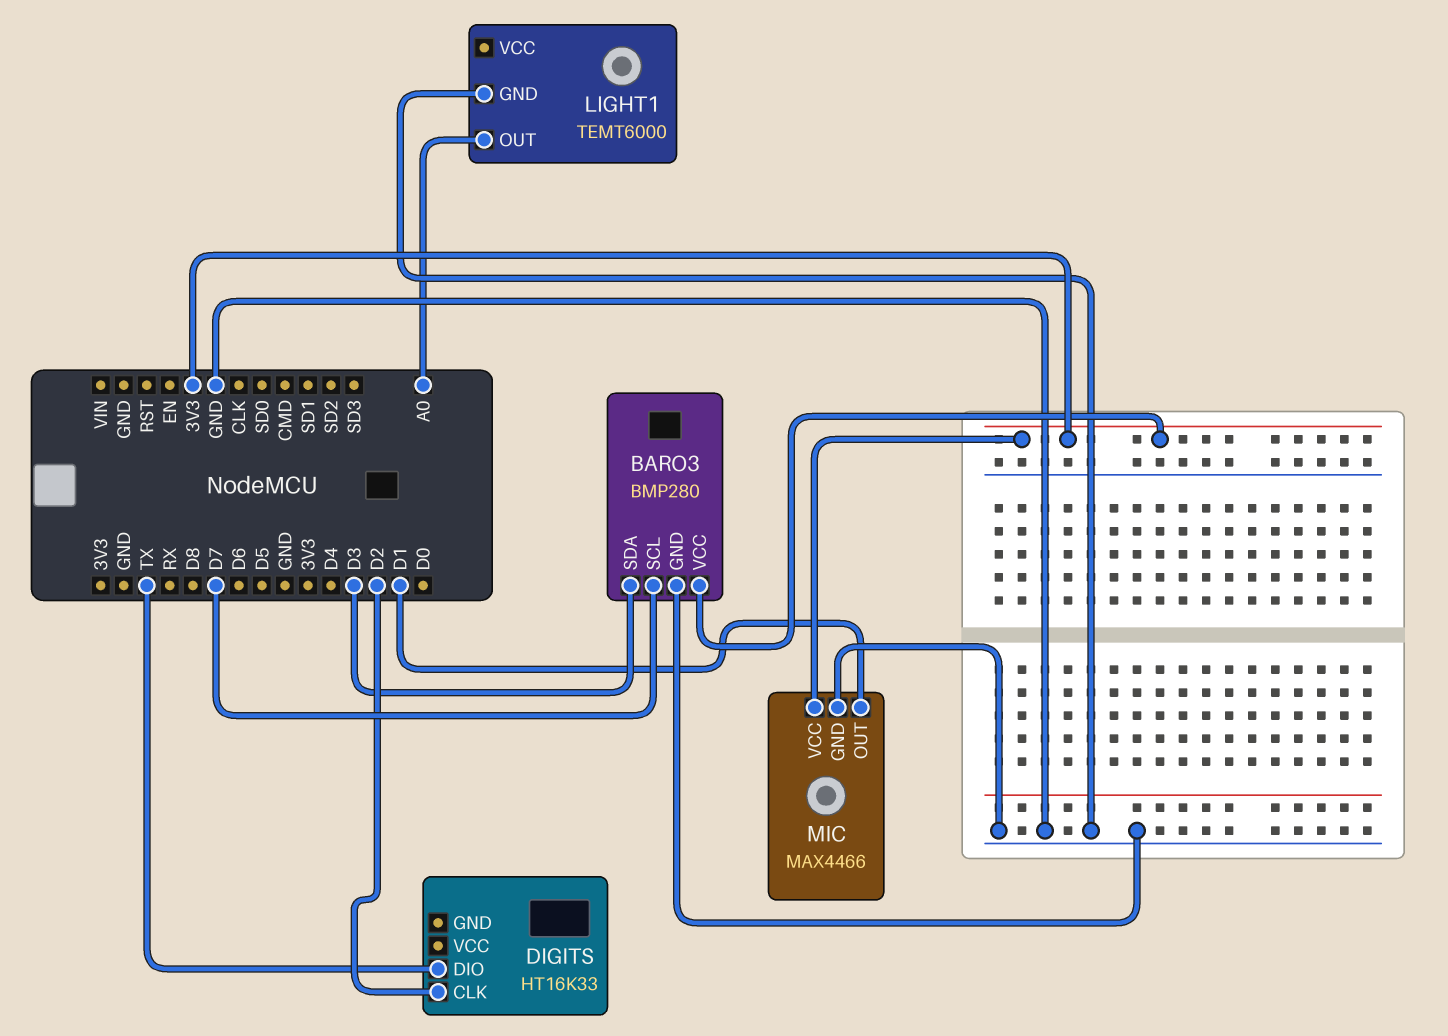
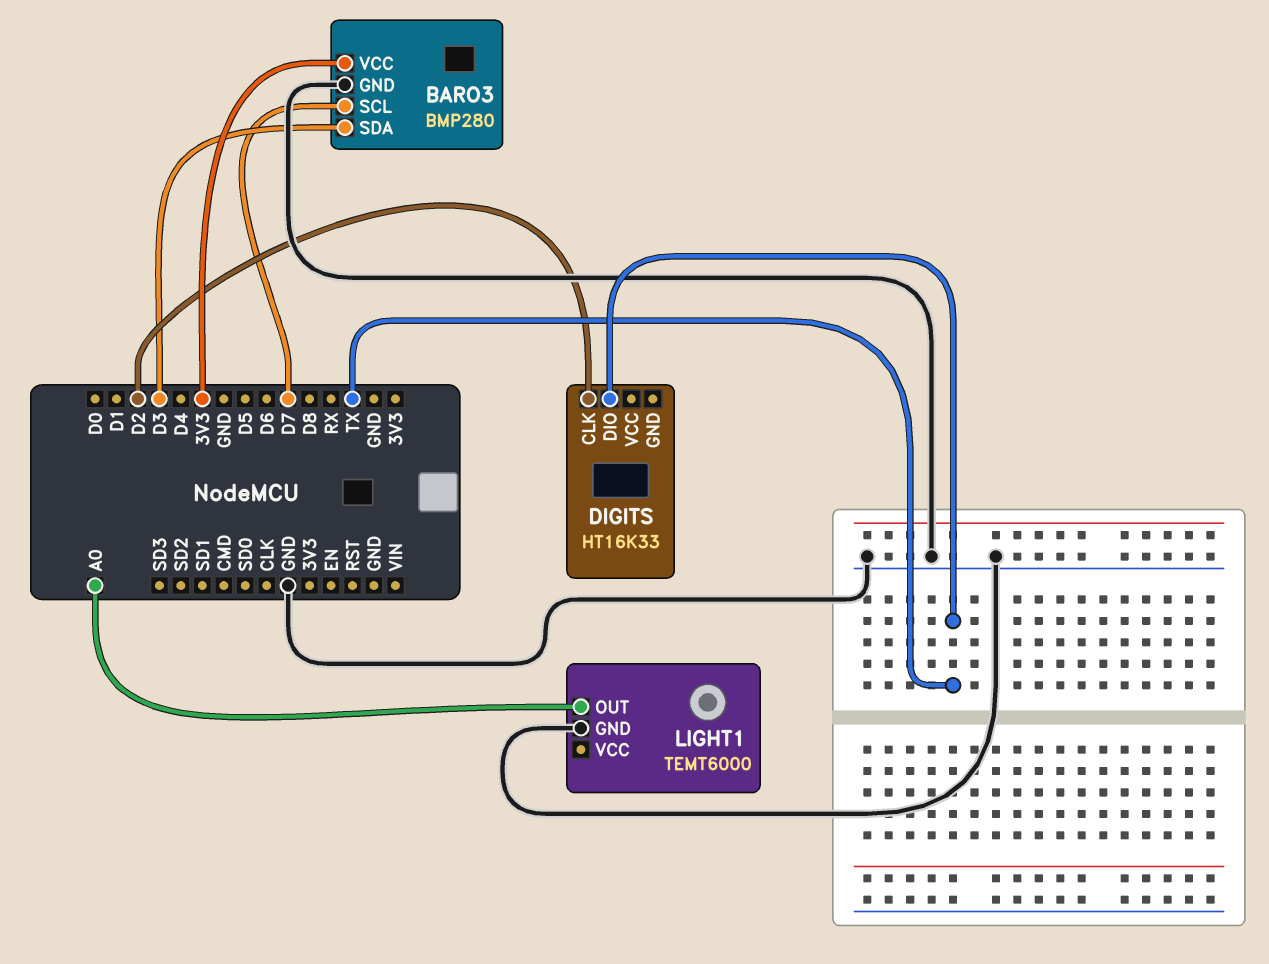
MIC: MAX4466 -> none
MIC pin GND: GND -> none
MIC pin OUT: D1 -> none
MIC pin VCC: 3V3 -> none

